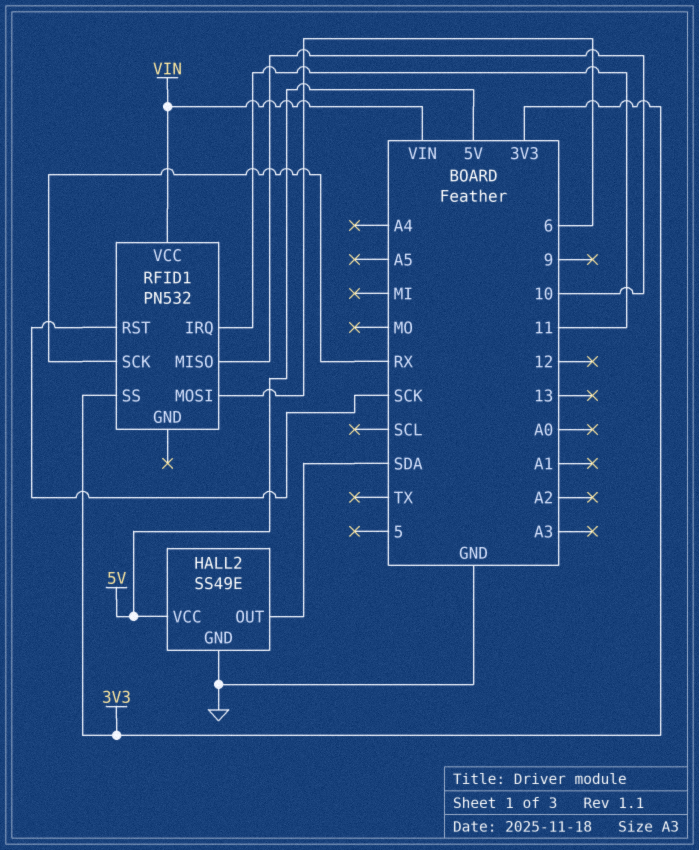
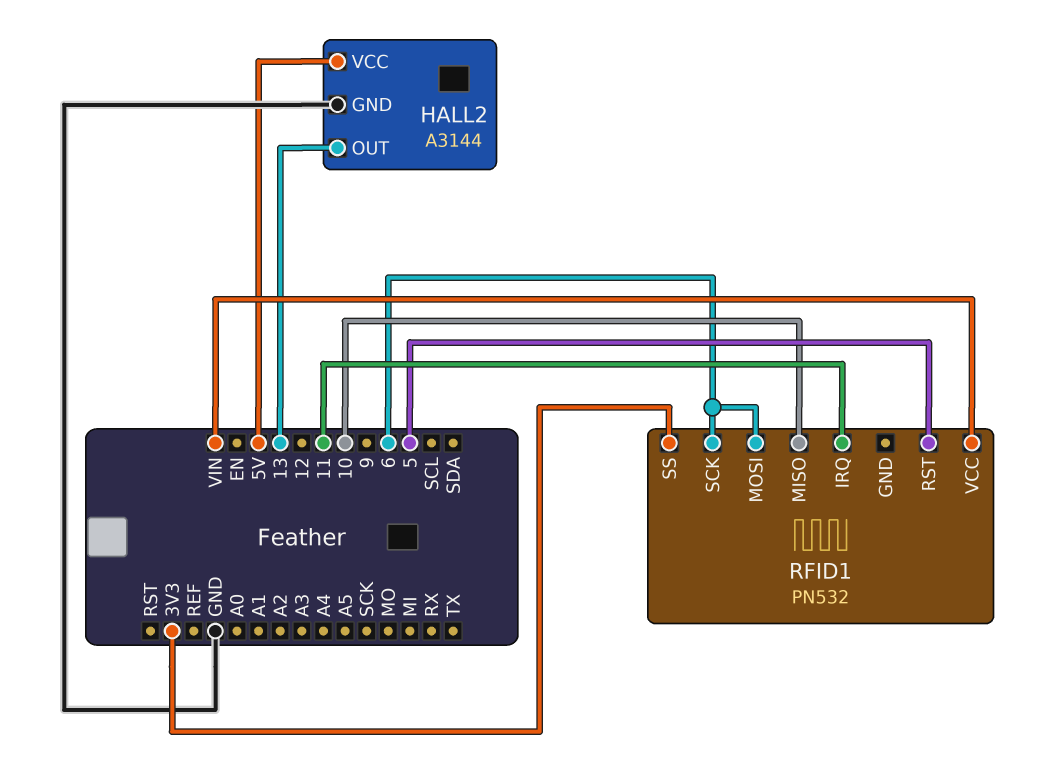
HALL2: SS49E -> A3144
HALL2 pin OUT: SDA -> 13
RFID1 pin RST: SCK -> 5
RFID1 pin SCK: RX -> 6

